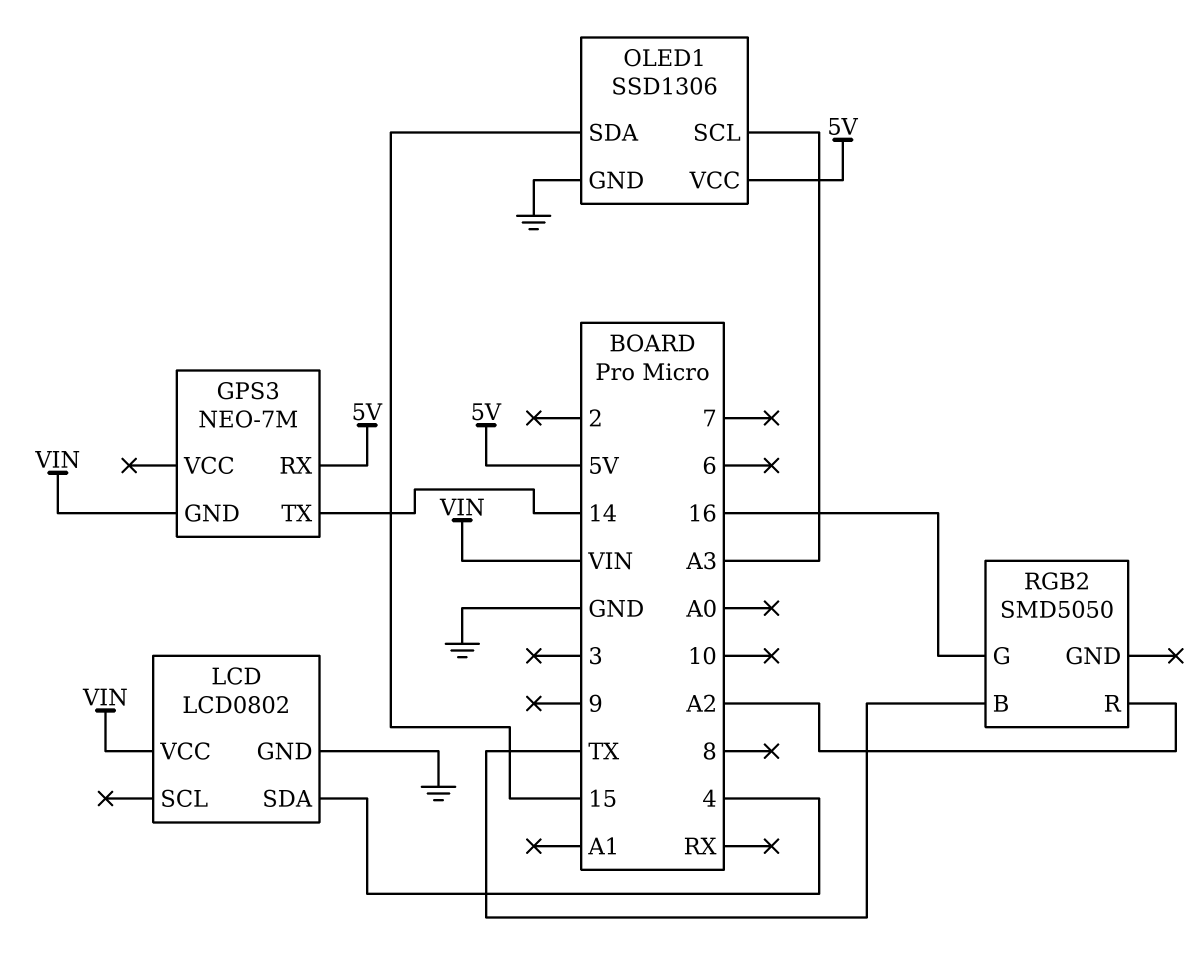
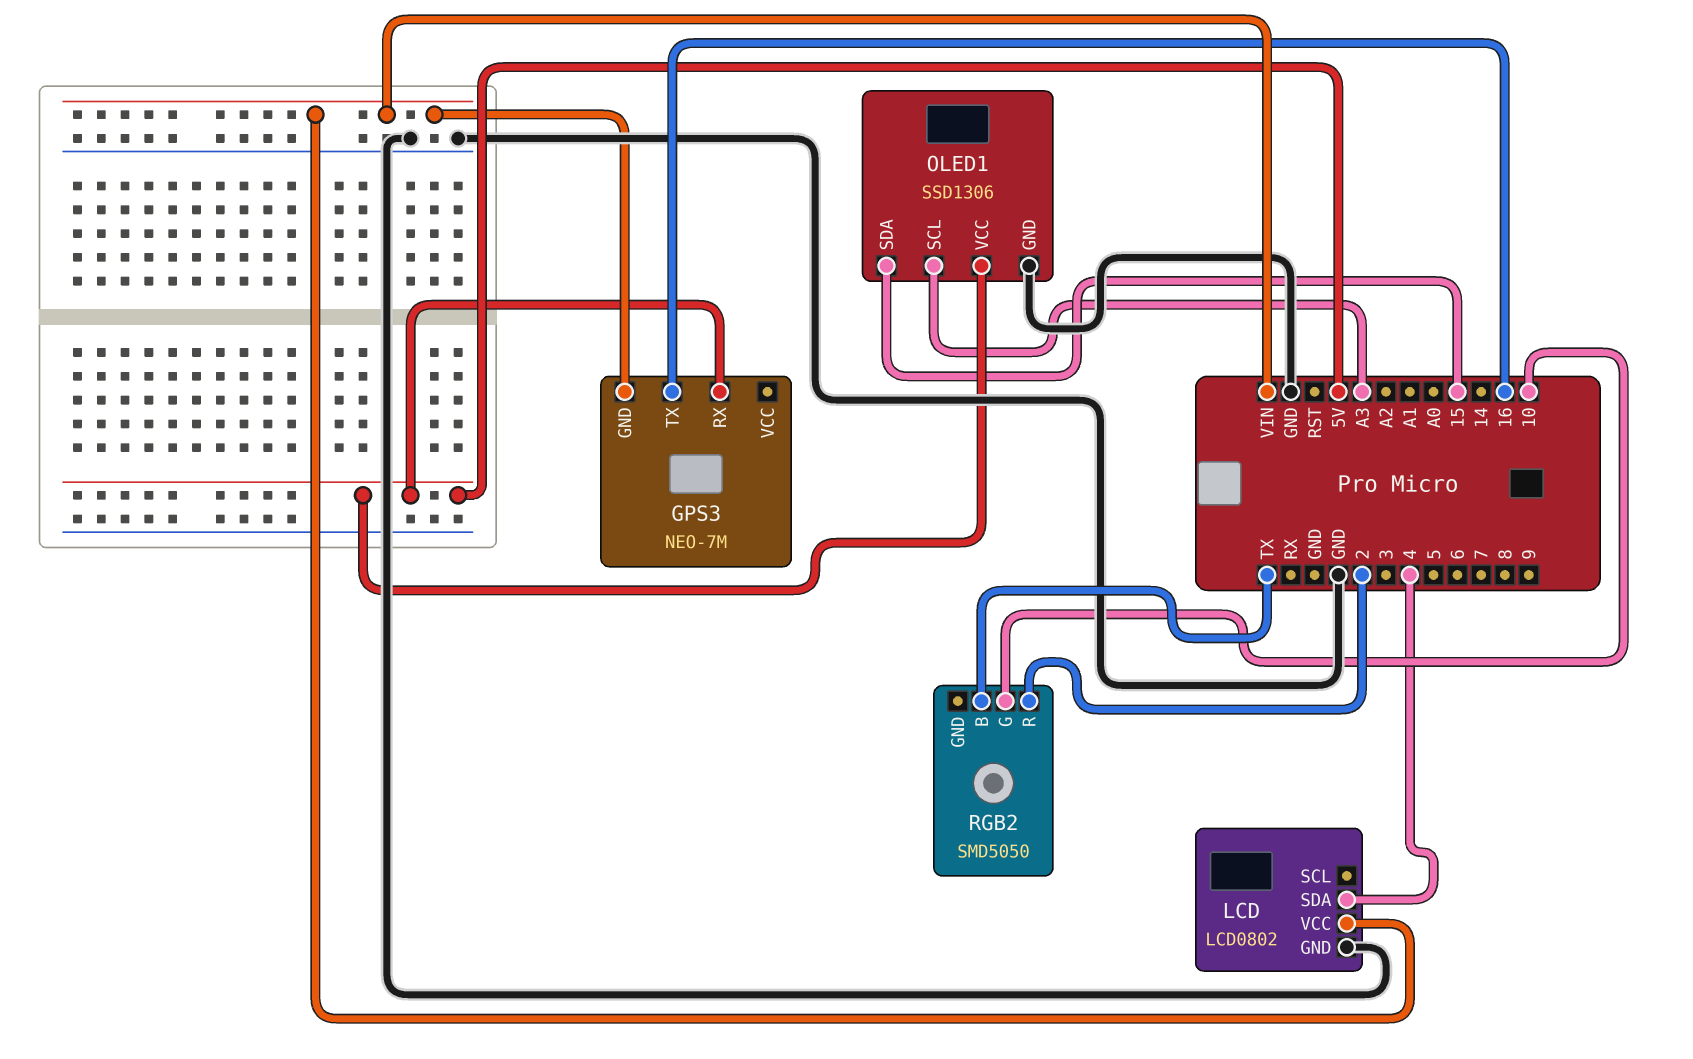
GPS3 pin TX: 14 -> 16
RGB2 pin G: 16 -> 10
RGB2 pin R: A2 -> 2

